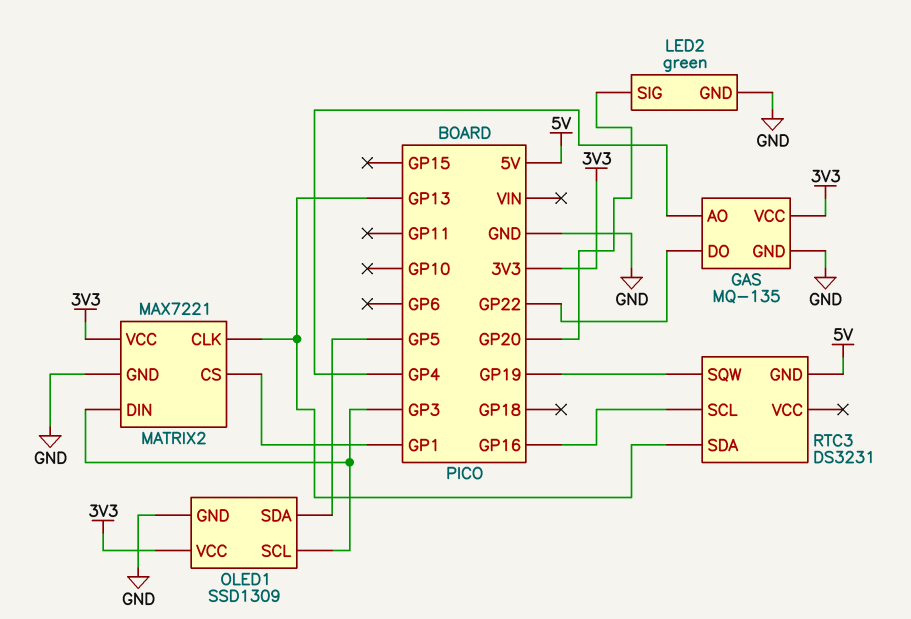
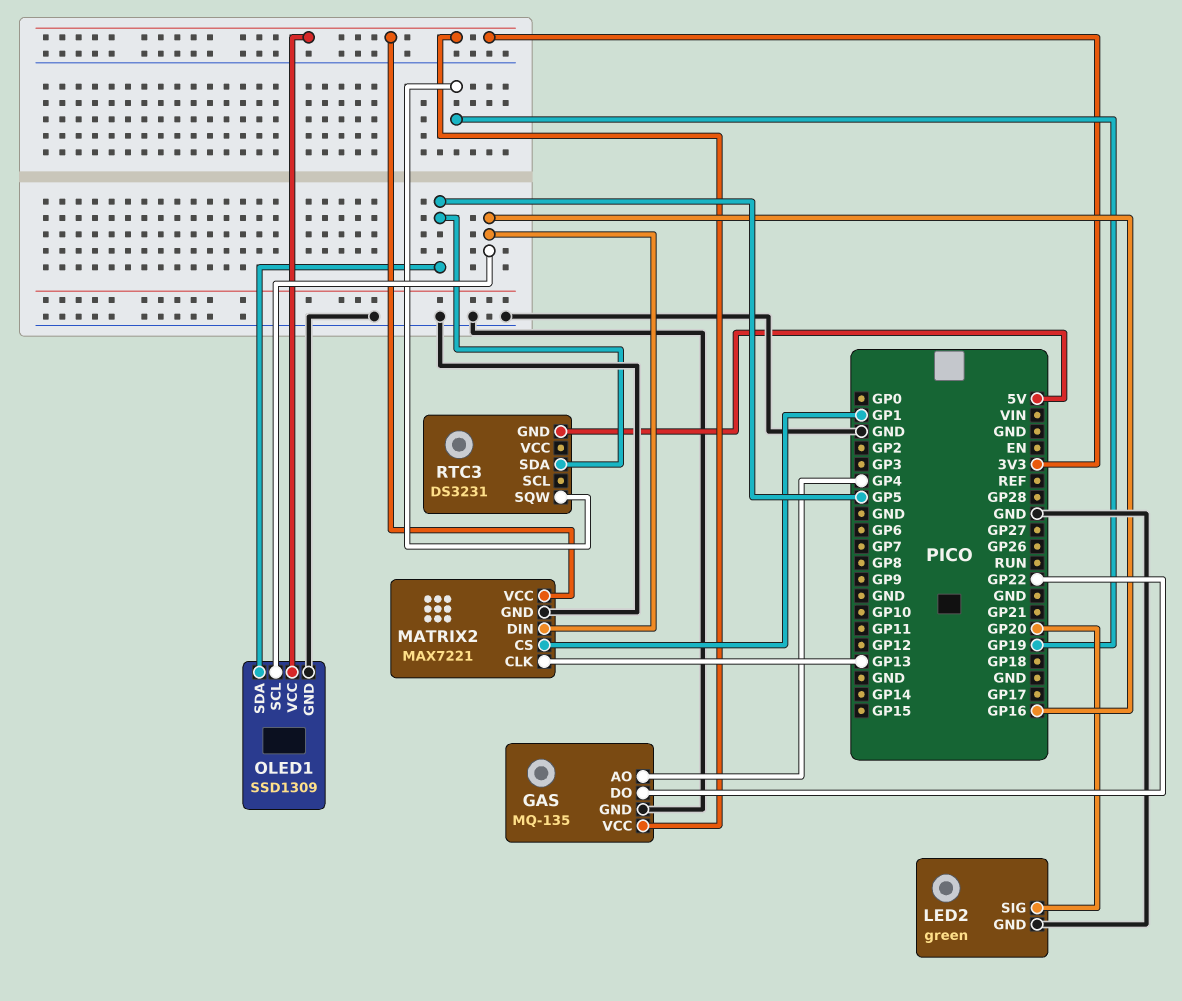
MATRIX2 pin DIN: GP3 -> GP16
OLED1 pin SCL: GP3 -> GP16
RTC3 pin SCL: GP16 -> none
RTC3 pin SDA: GP13 -> GP5

